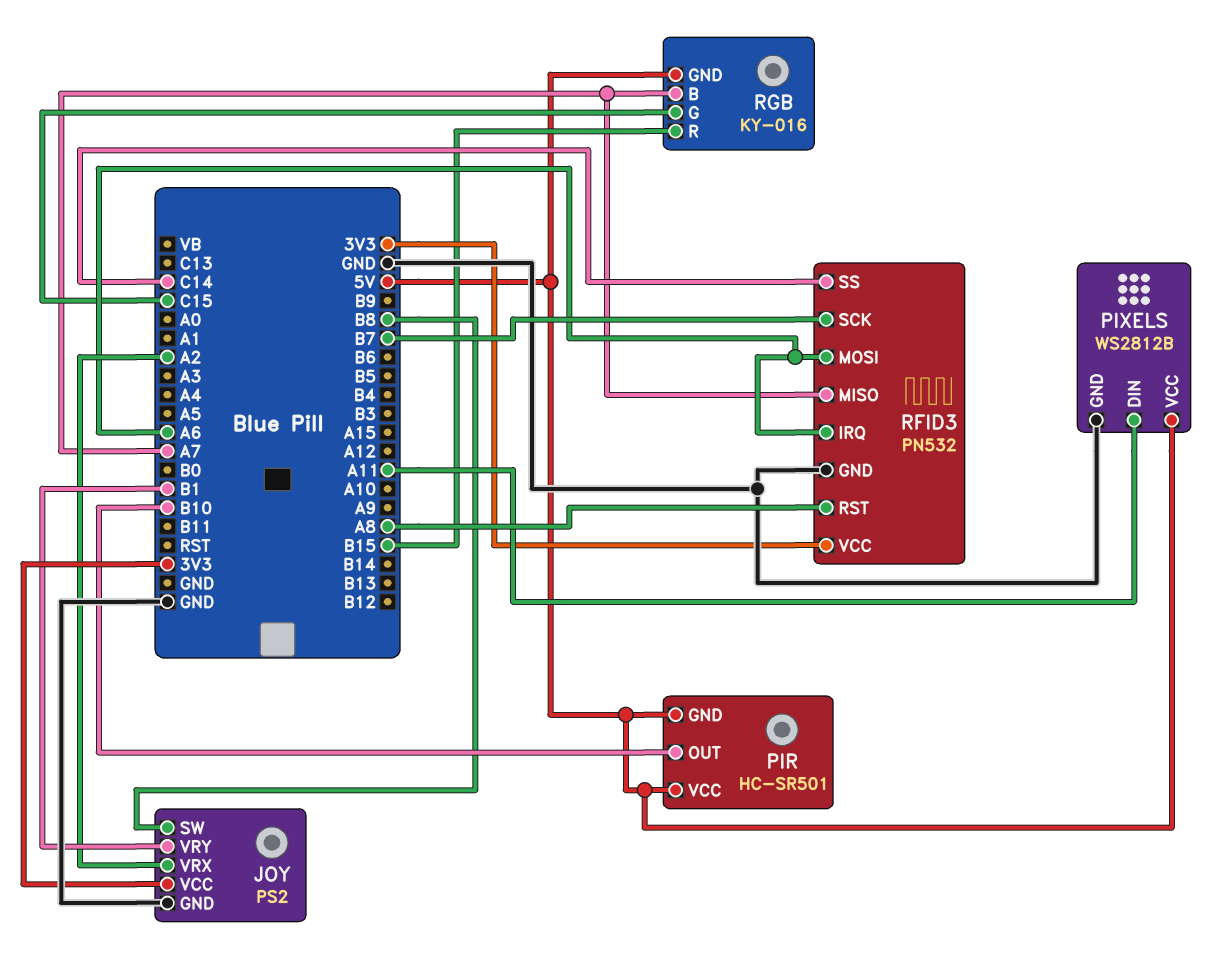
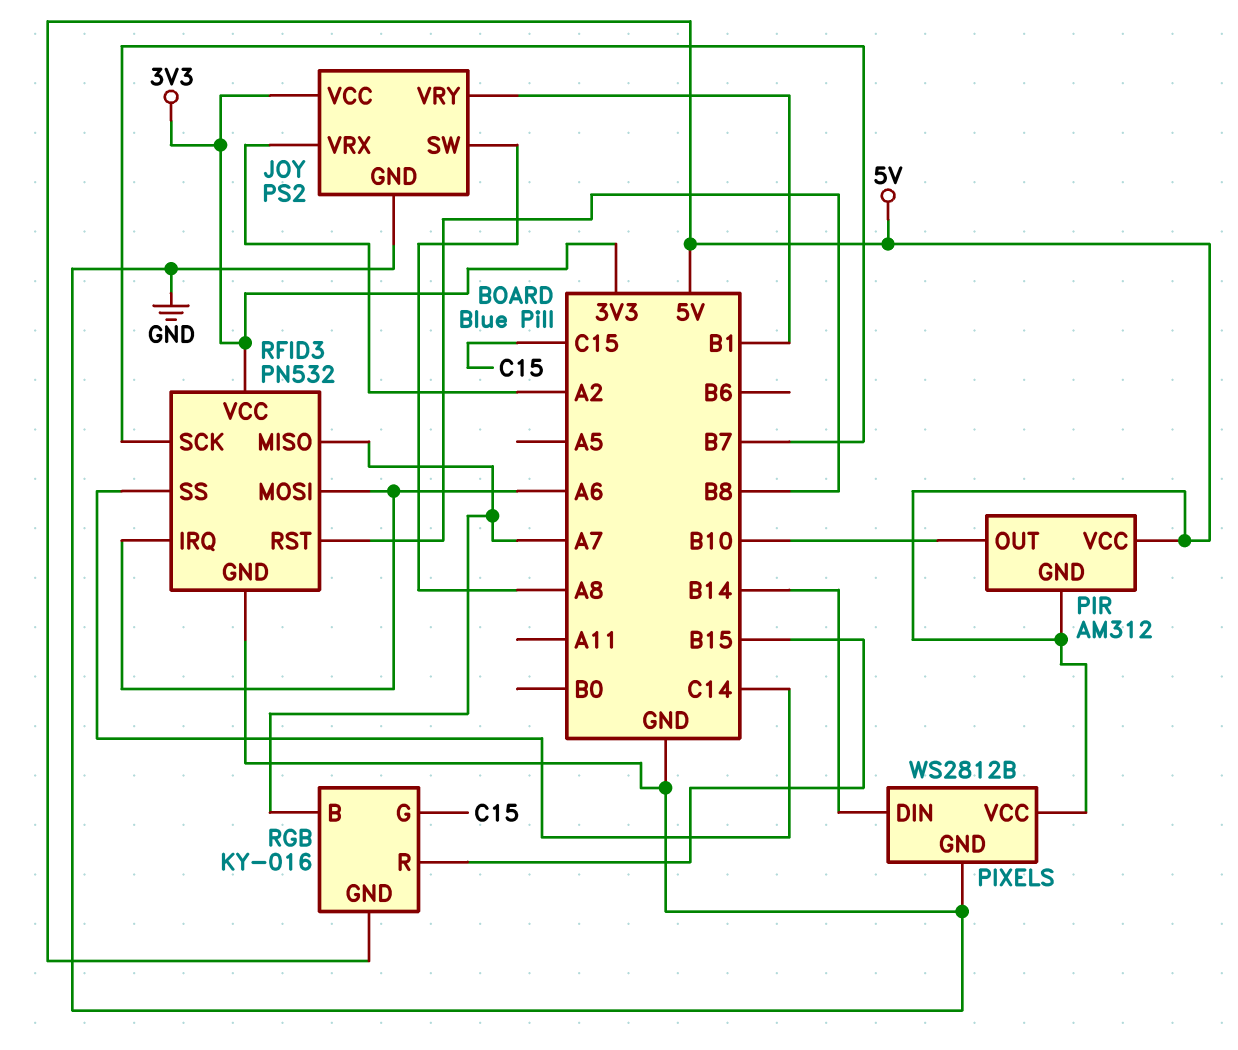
JOY pin SW: B8 -> A8
PIR: HC-SR501 -> AM312
PIXELS pin DIN: A11 -> B14
RFID3 pin RST: A8 -> B8

